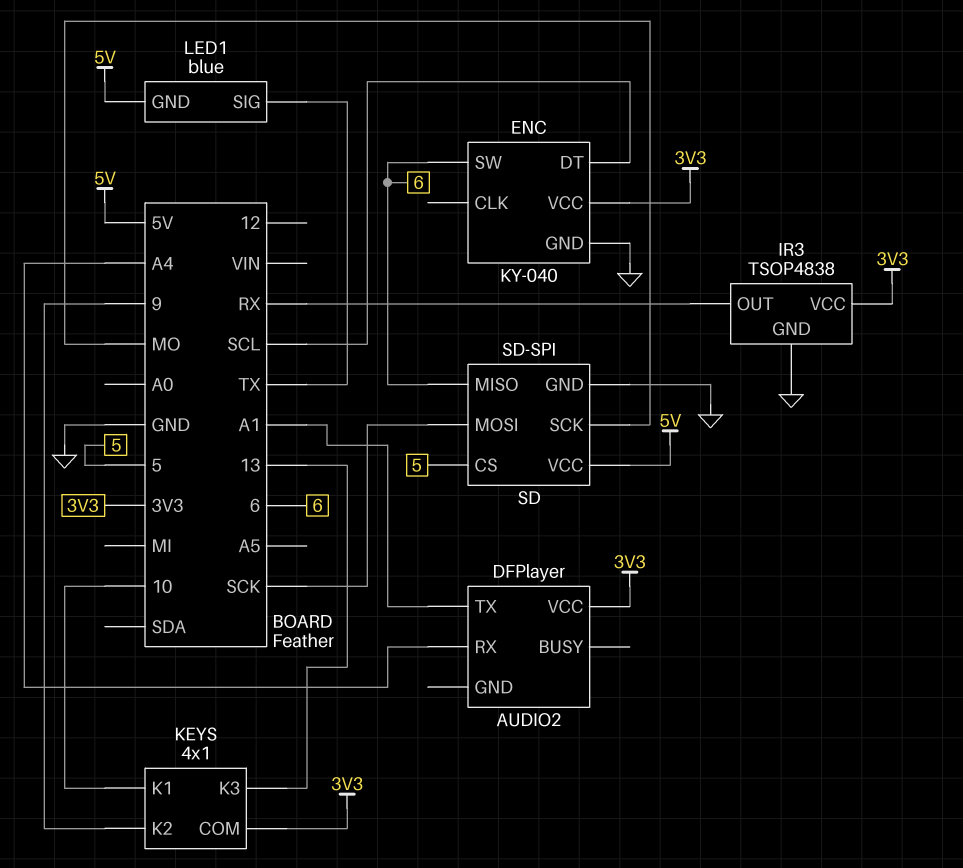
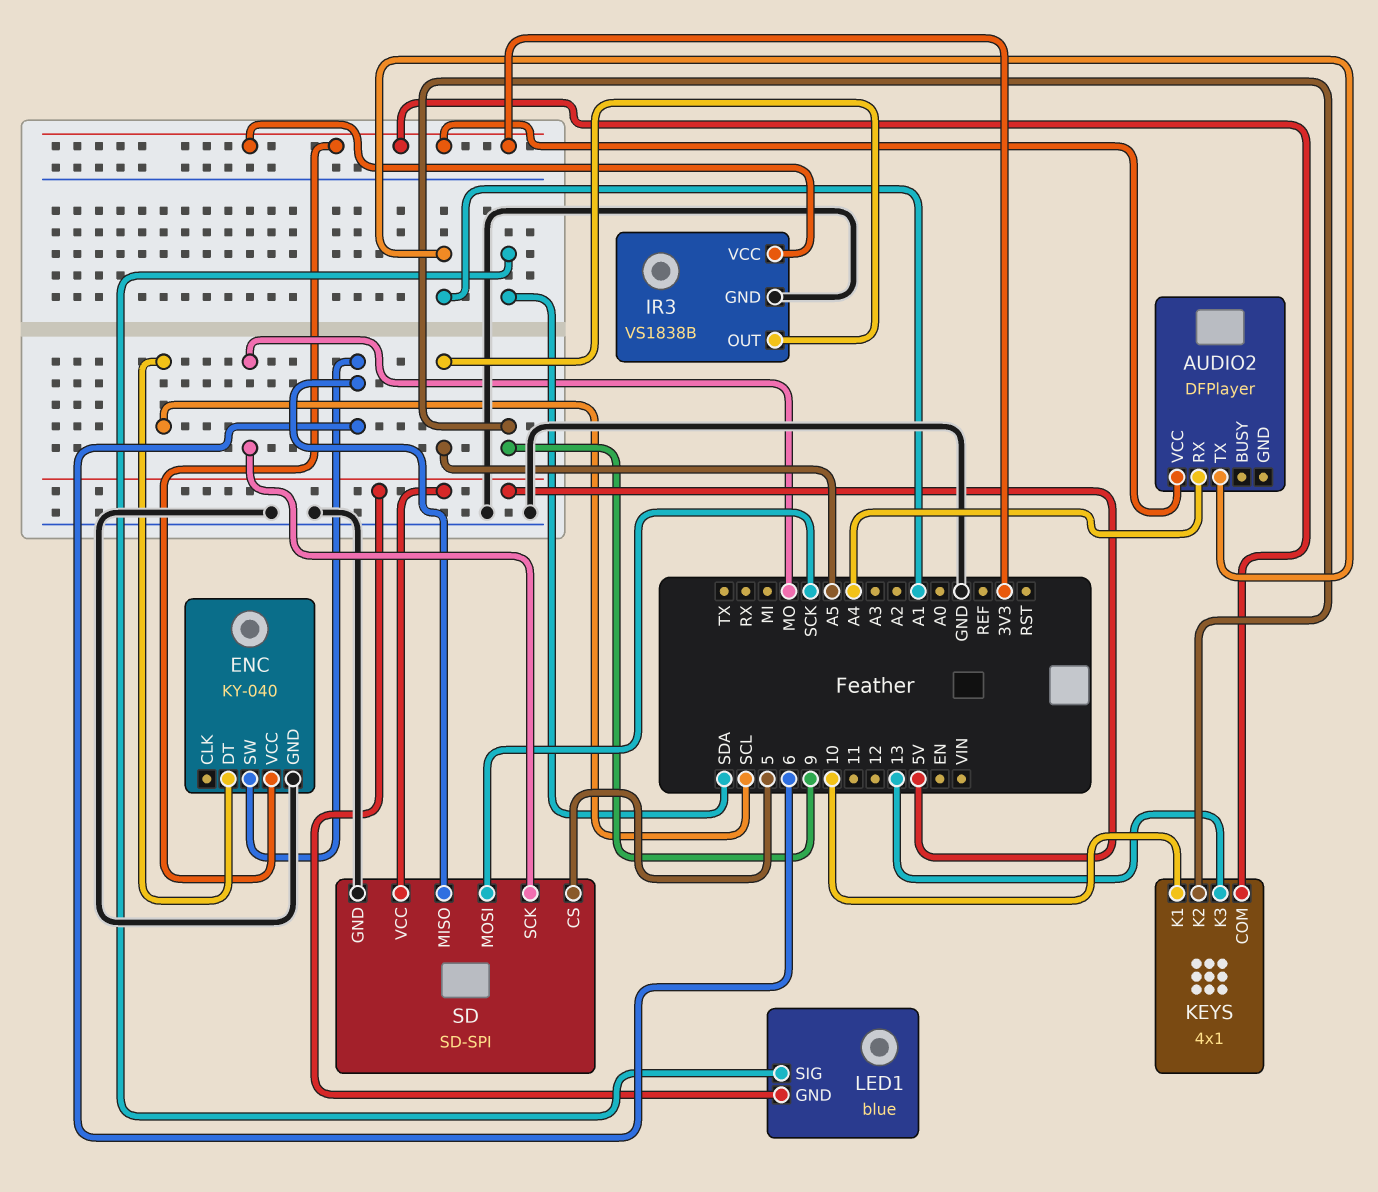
IR3: TSOP4838 -> VS1838B
IR3 pin OUT: RX -> A5
LED1 pin SIG: TX -> SDA

